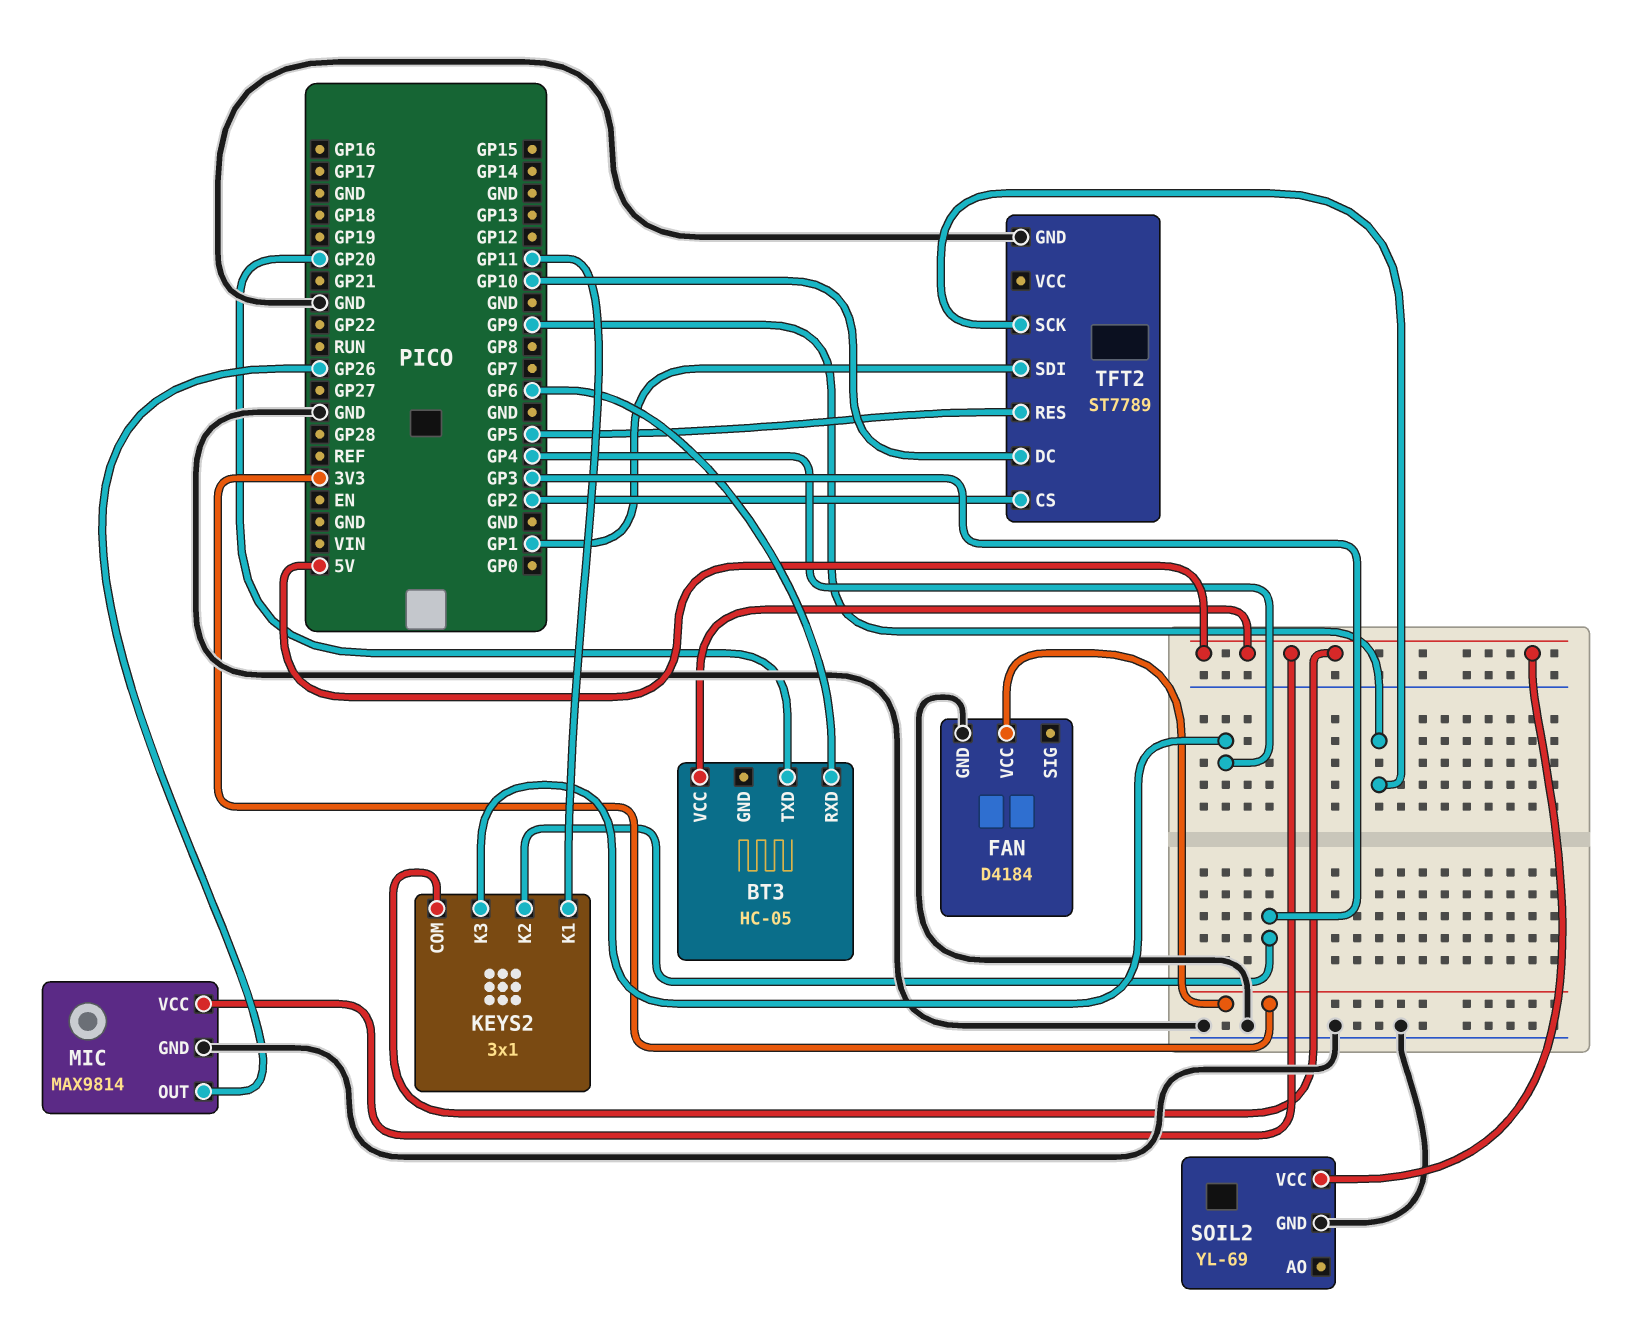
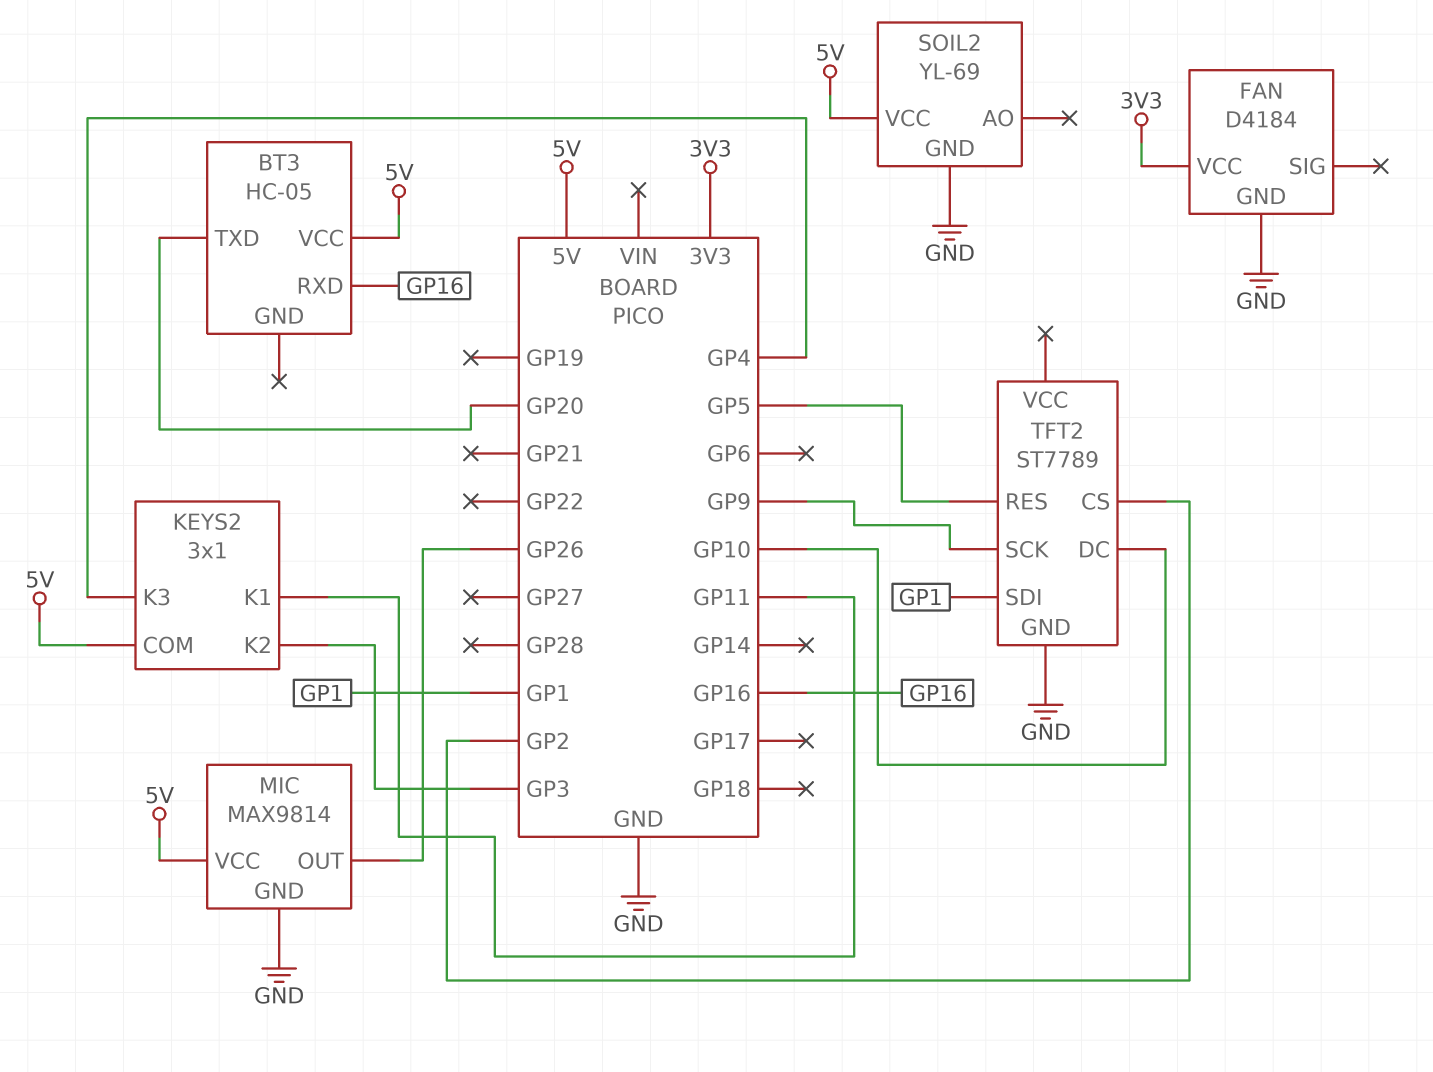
BT3 pin RXD: GP6 -> GP16

